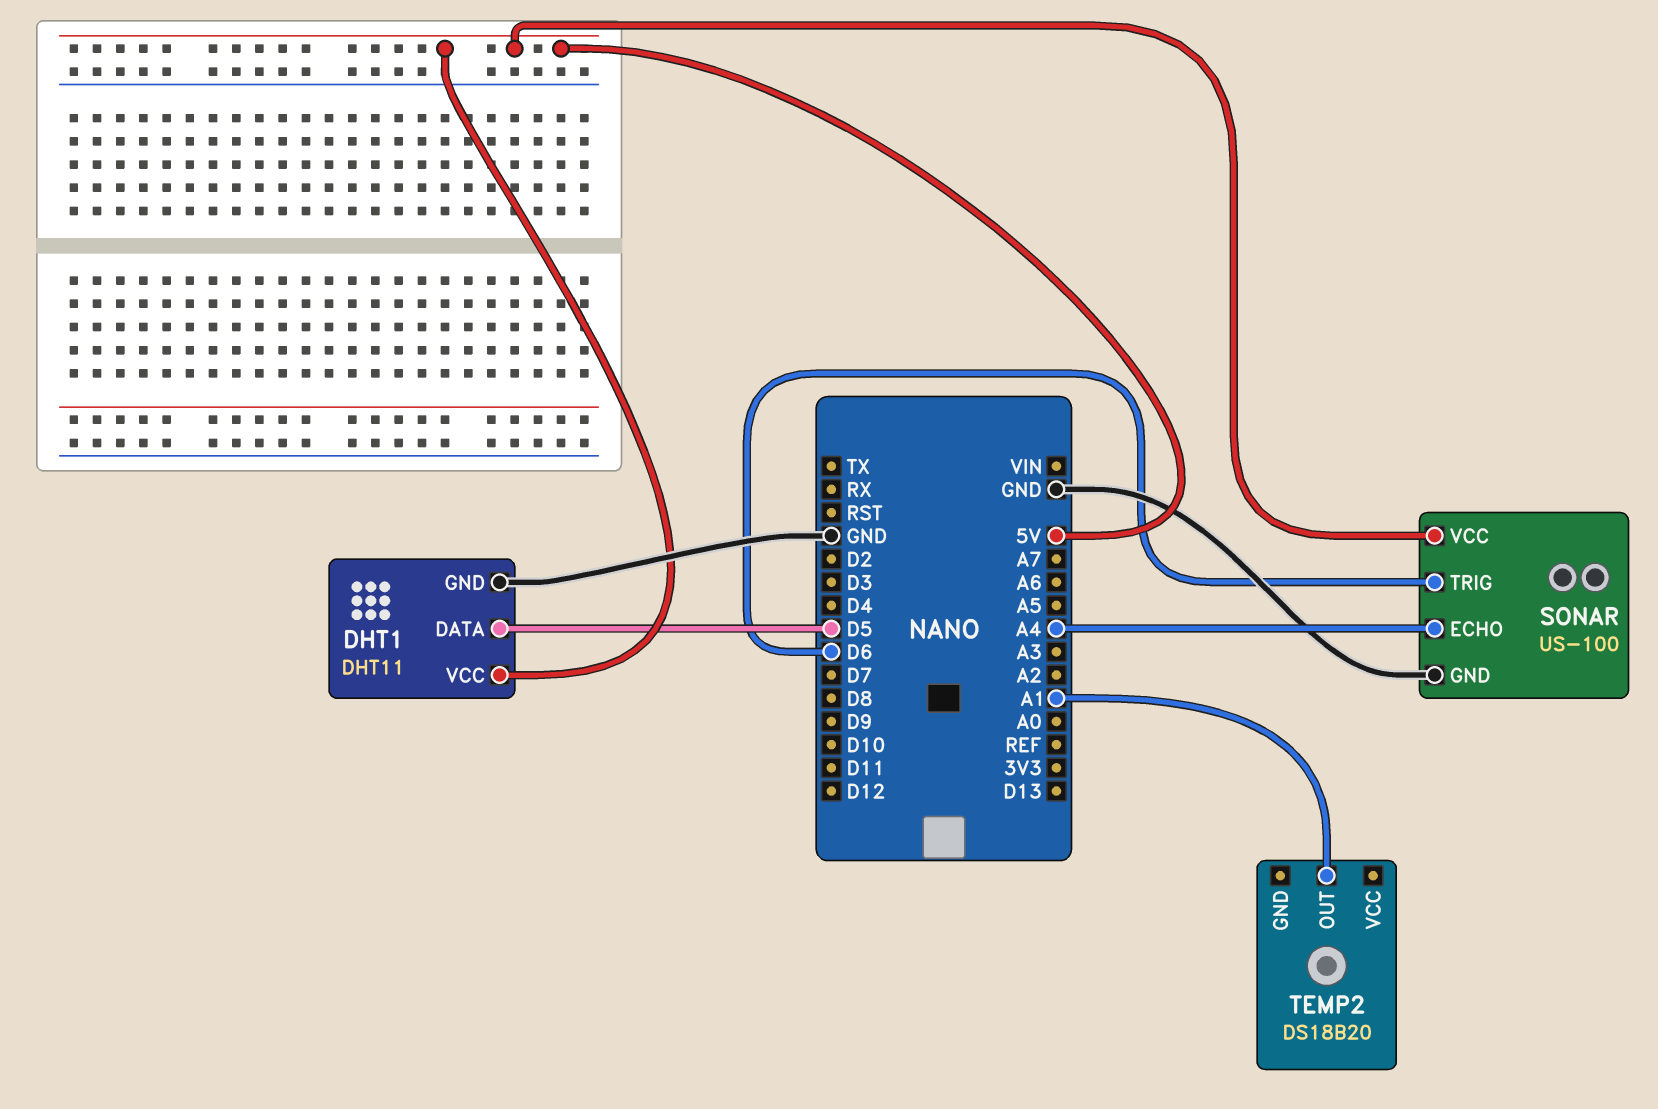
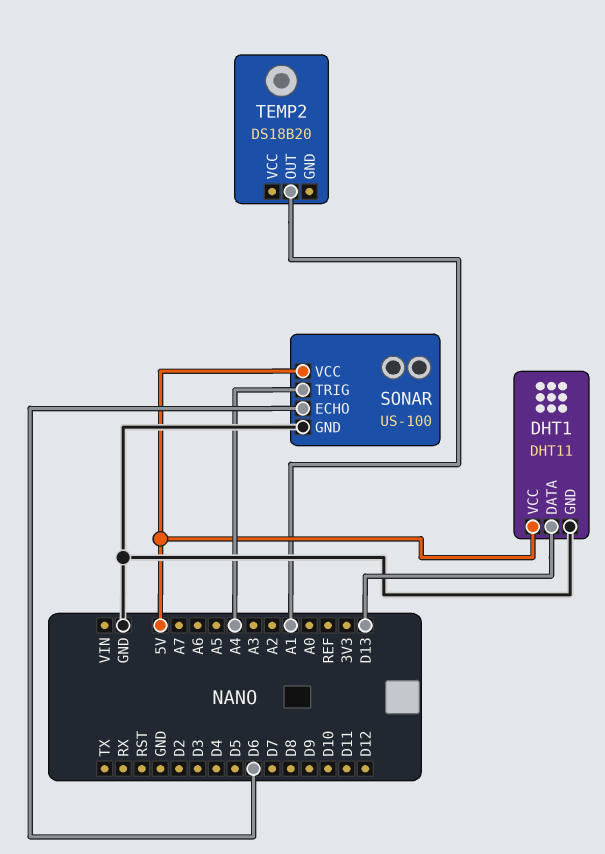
DHT1 pin DATA: D5 -> D13
SONAR pin ECHO: A4 -> D6
SONAR pin TRIG: D6 -> A4

